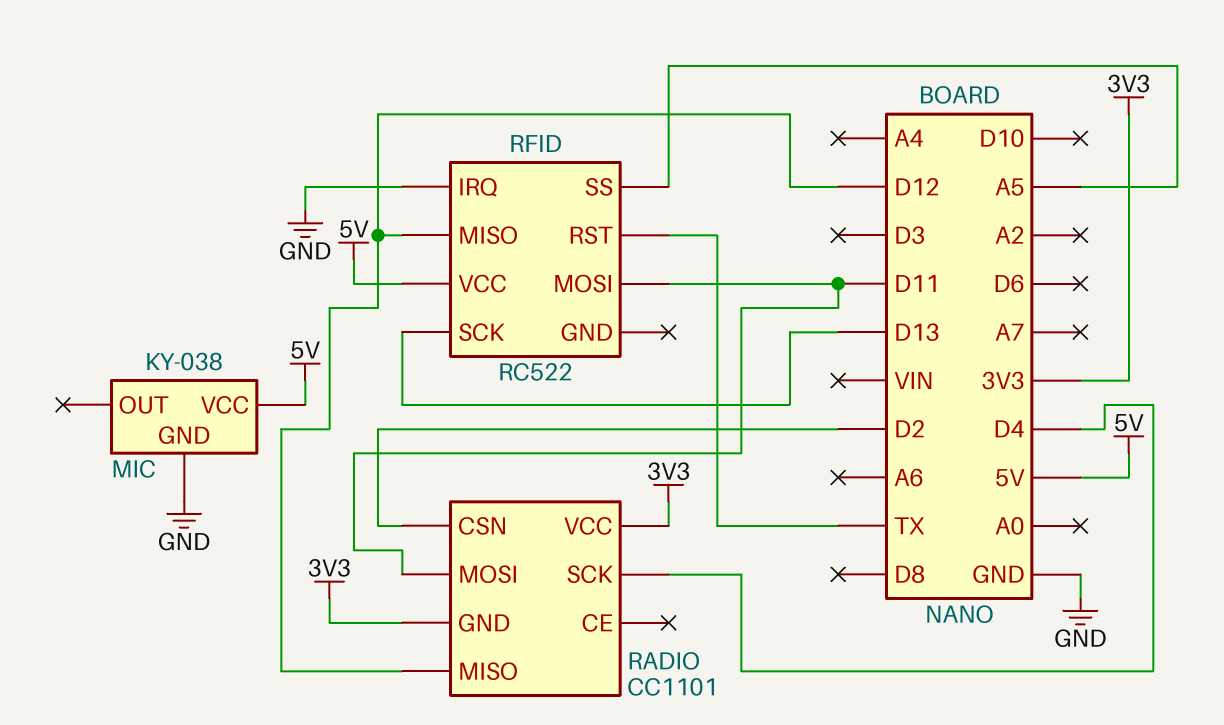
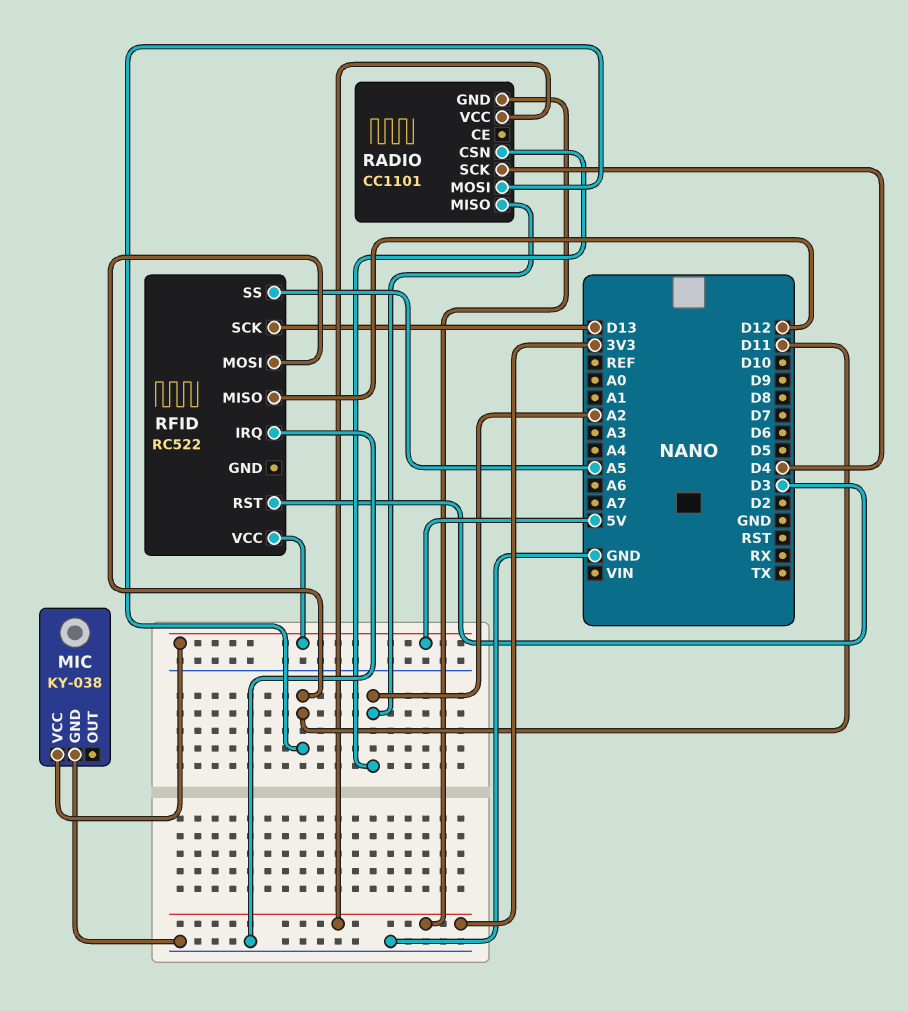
RADIO pin CSN: D2 -> A2
RADIO pin MISO: D12 -> A2
RFID pin RST: TX -> D3

